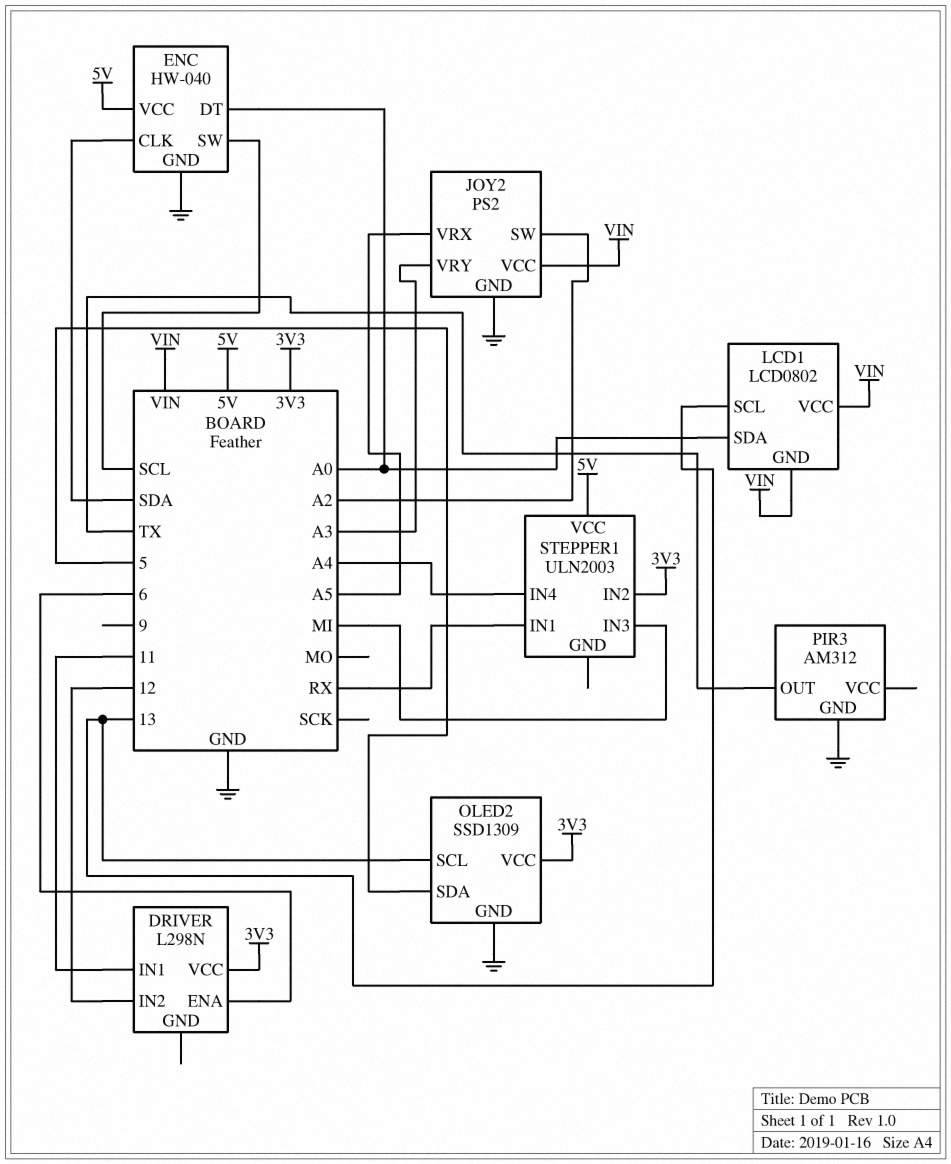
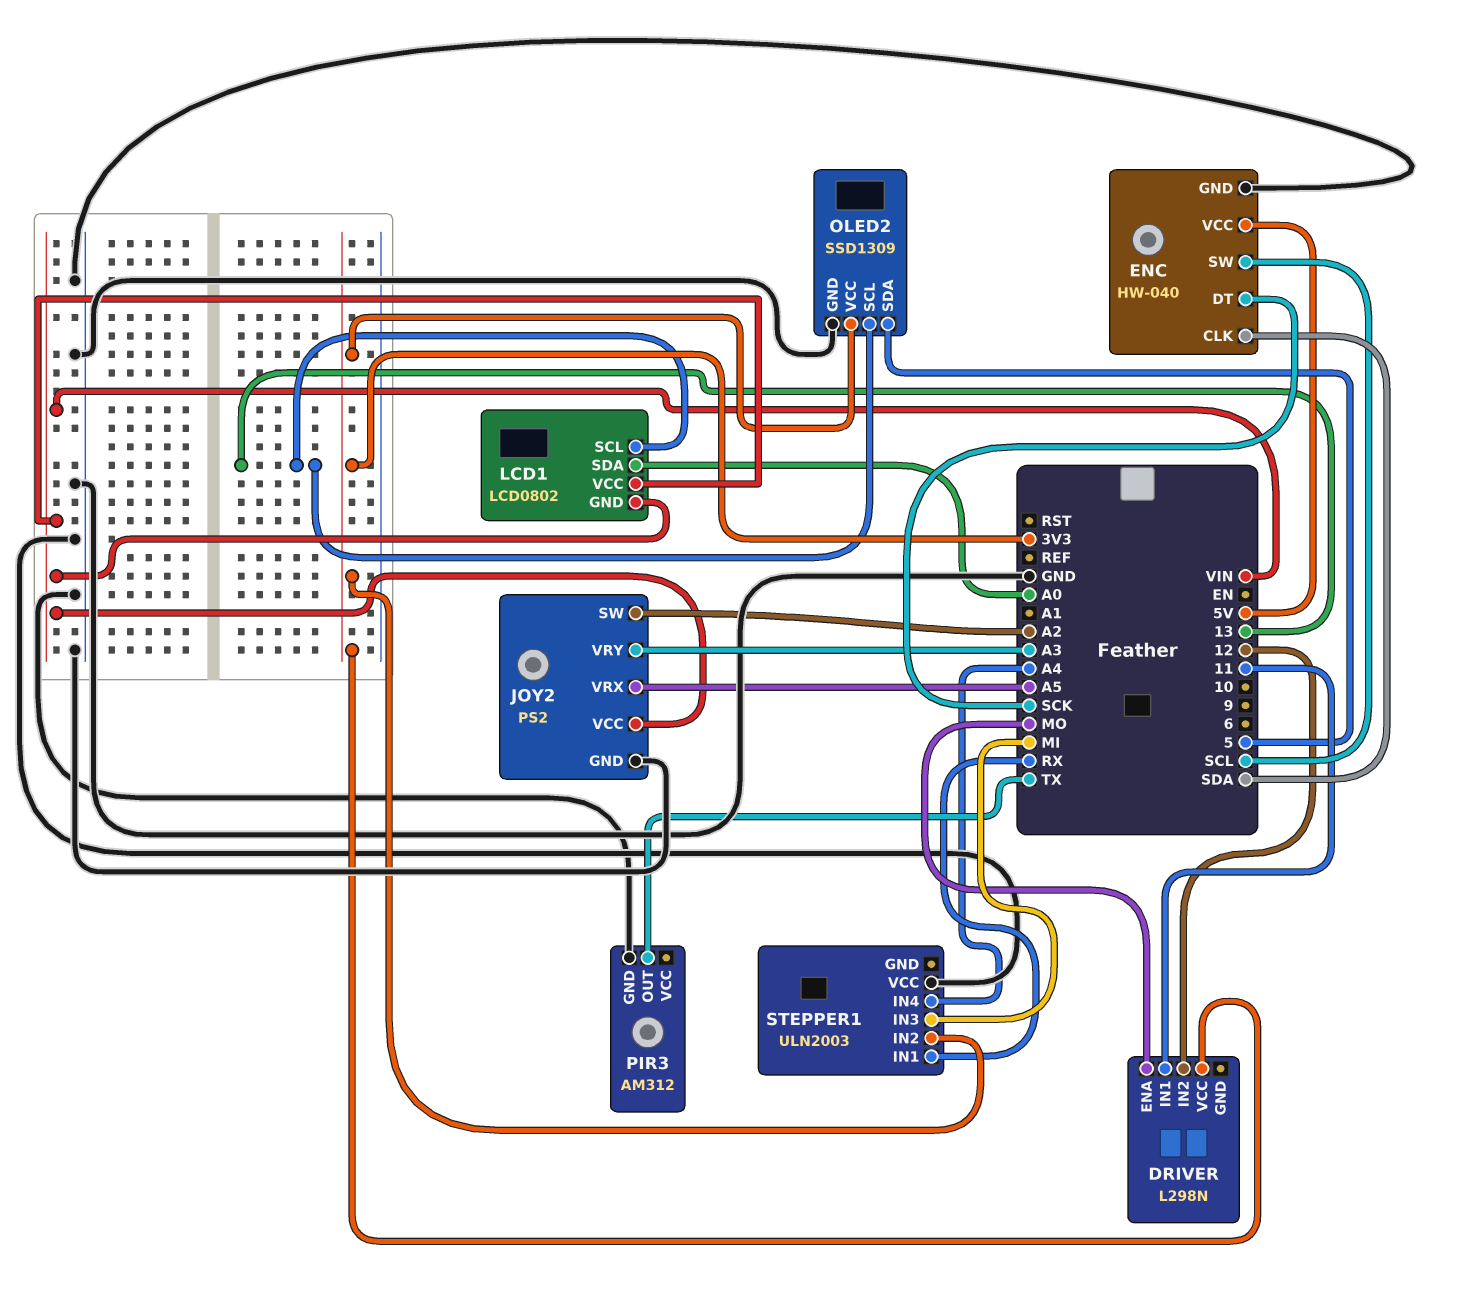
DRIVER pin ENA: 6 -> MO
ENC pin DT: A0 -> SCK
STEPPER1 pin VCC: 5V -> GND

